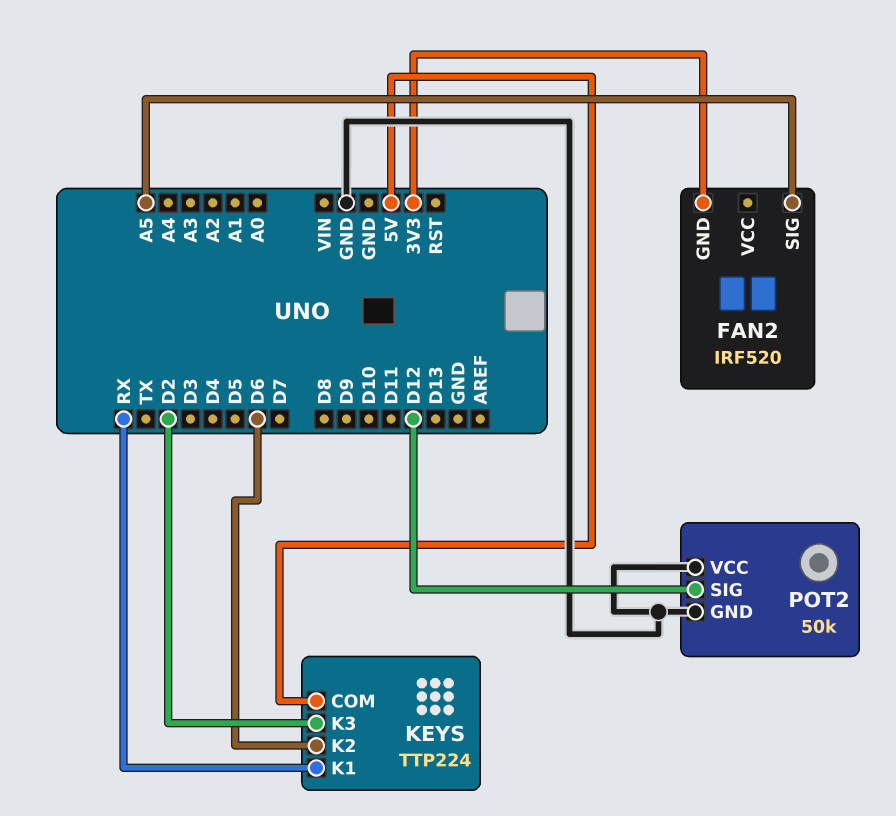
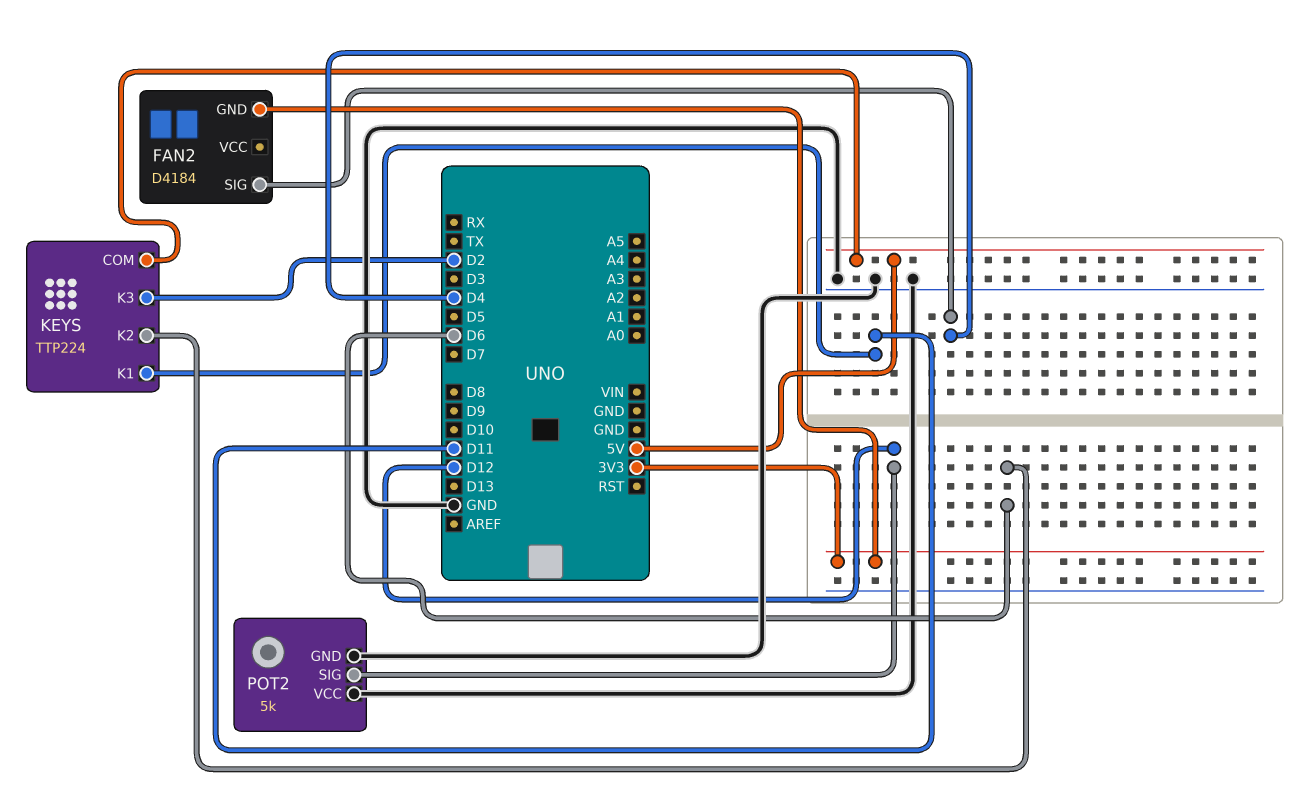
FAN2: IRF520 -> D4184
FAN2 pin SIG: A5 -> D4
KEYS pin K1: RX -> D11
POT2: 50k -> 5k

